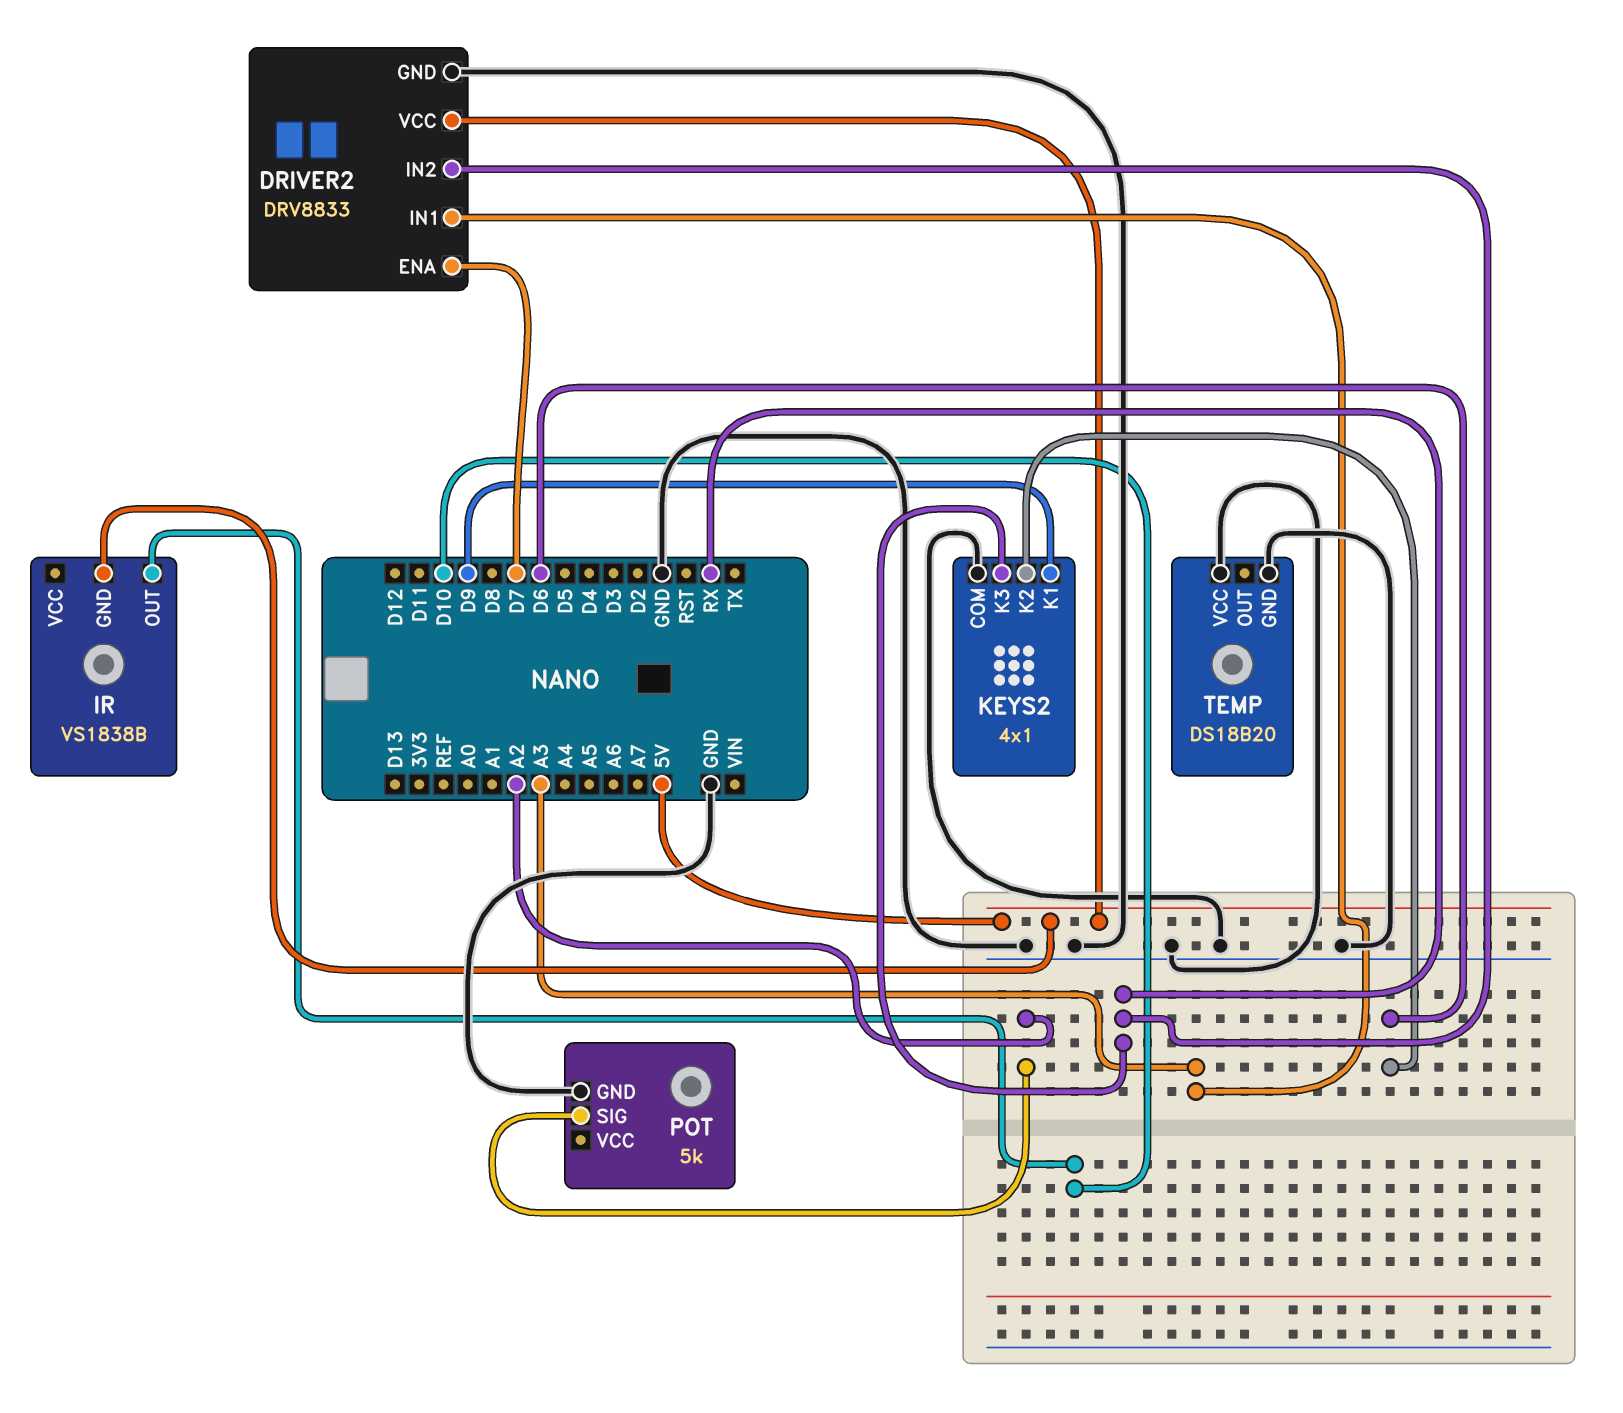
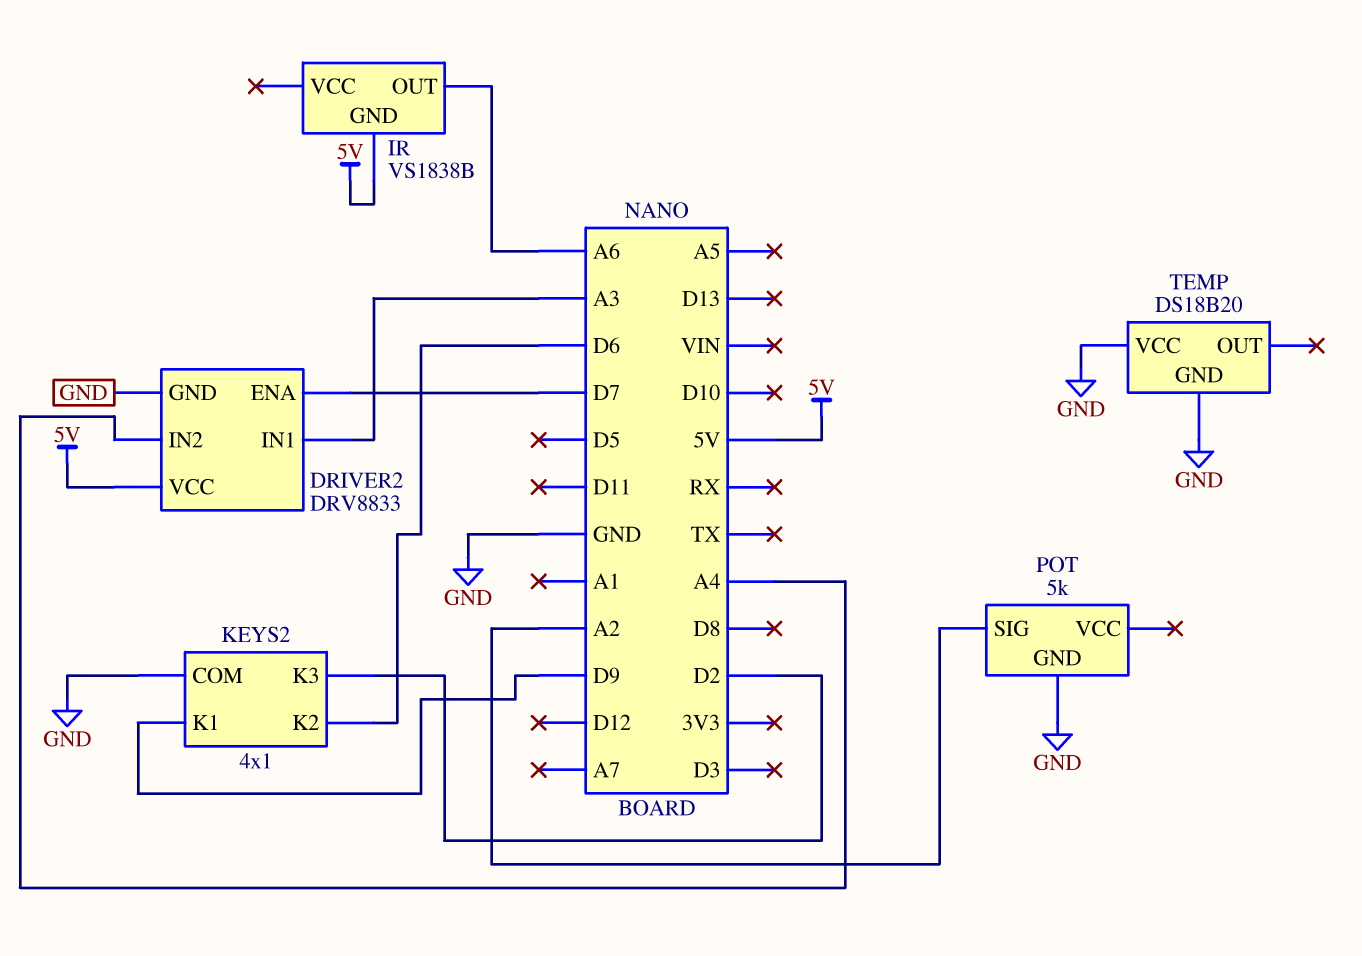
DRIVER2 pin IN2: RX -> A4
IR pin OUT: D10 -> A6
KEYS2 pin K3: RX -> D2

